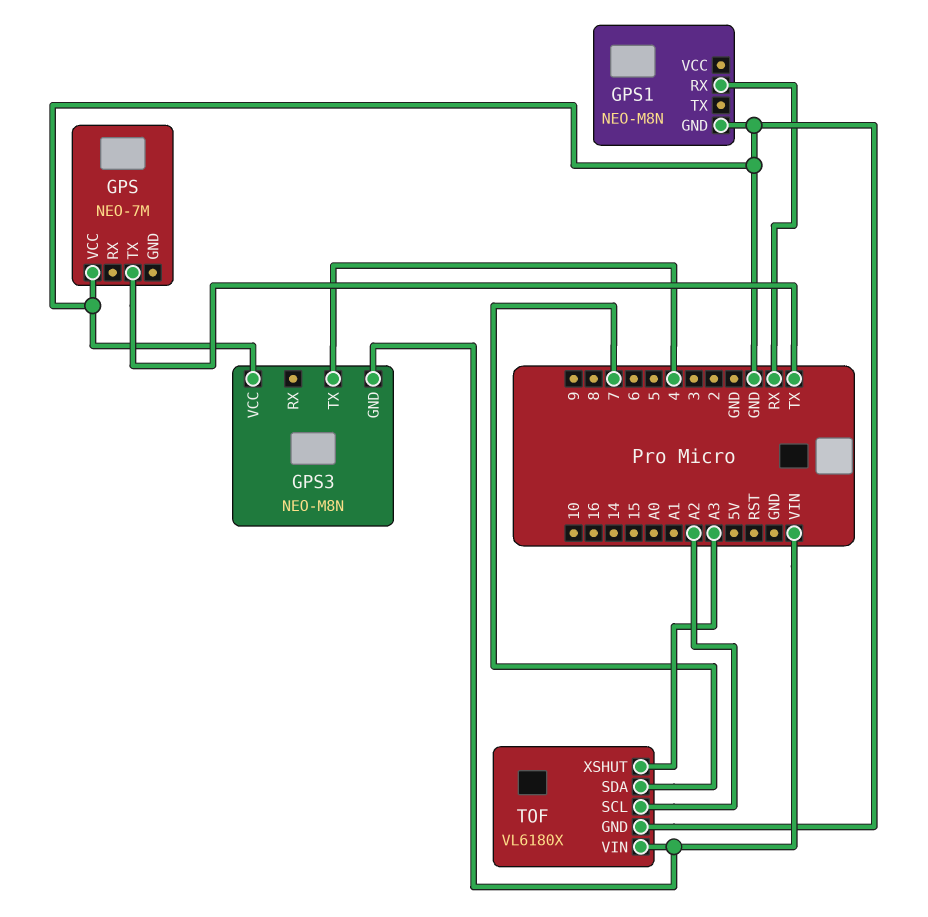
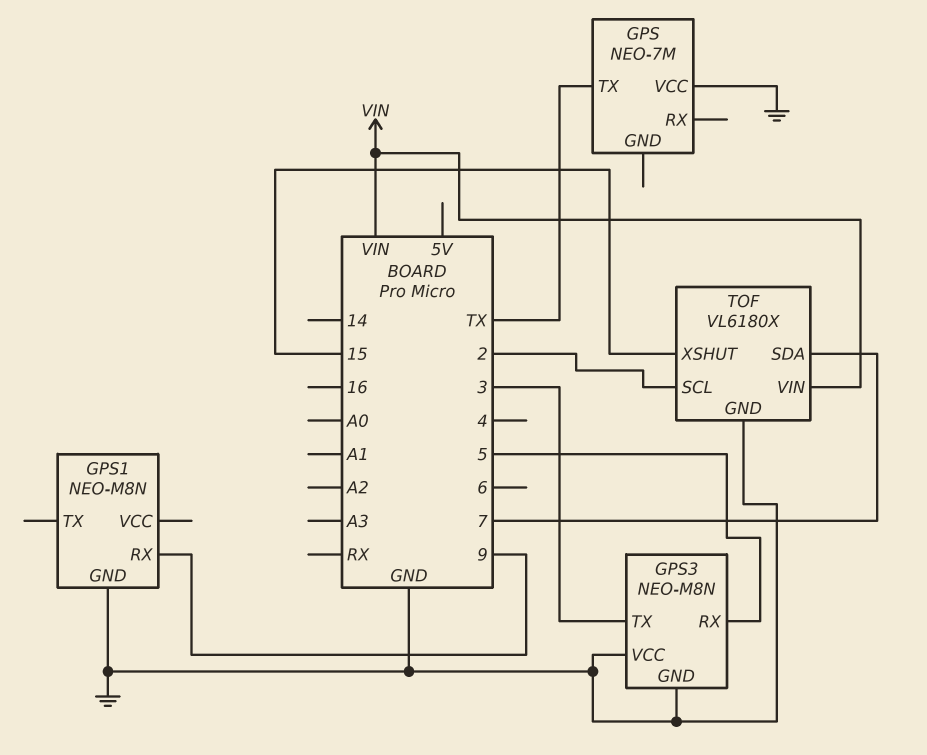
GPS1 pin RX: RX -> 9
GPS3 pin GND: VIN -> GND
GPS3 pin RX: none -> 5
GPS3 pin TX: 4 -> 3
TOF pin SCL: A2 -> 2
TOF pin XSHUT: A3 -> 15

